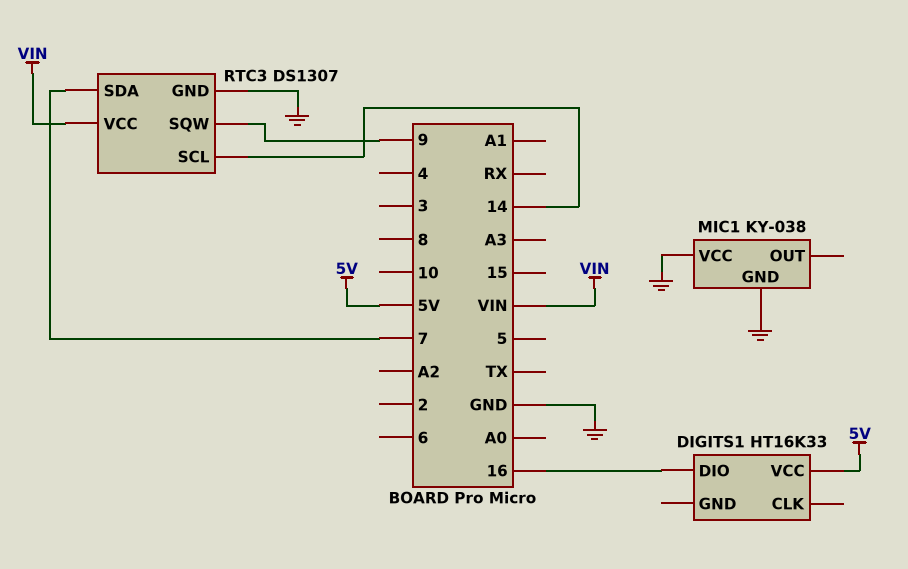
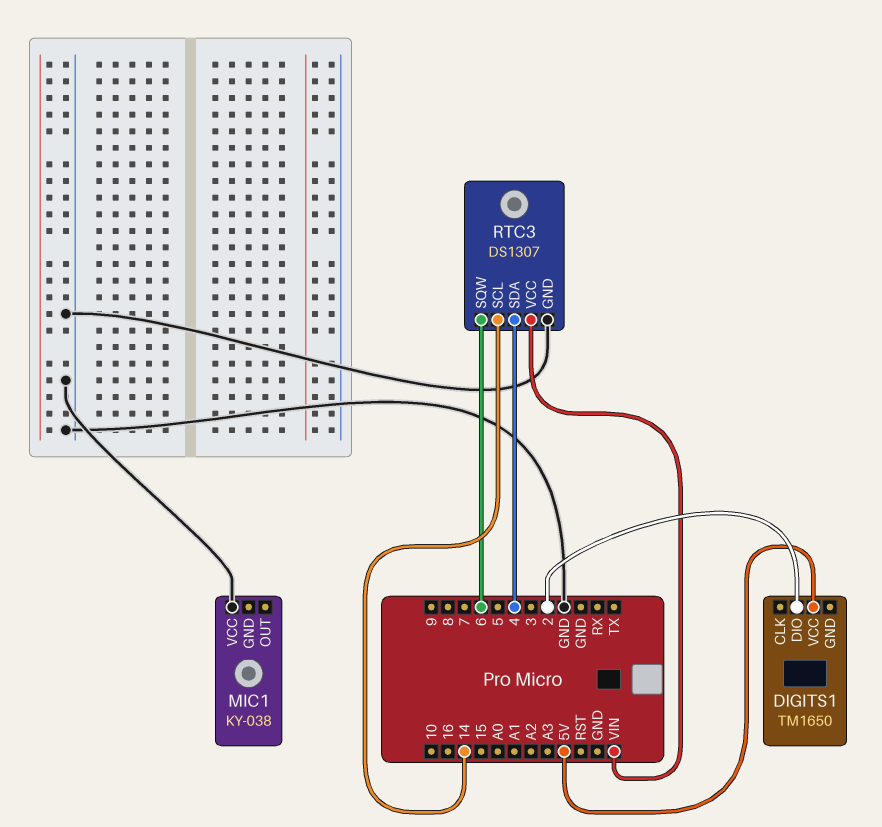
DIGITS1: HT16K33 -> TM1650
DIGITS1 pin DIO: 16 -> 2
MIC1 pin GND: GND -> none
RTC3 pin SDA: 7 -> 4
RTC3 pin SQW: 9 -> 6

